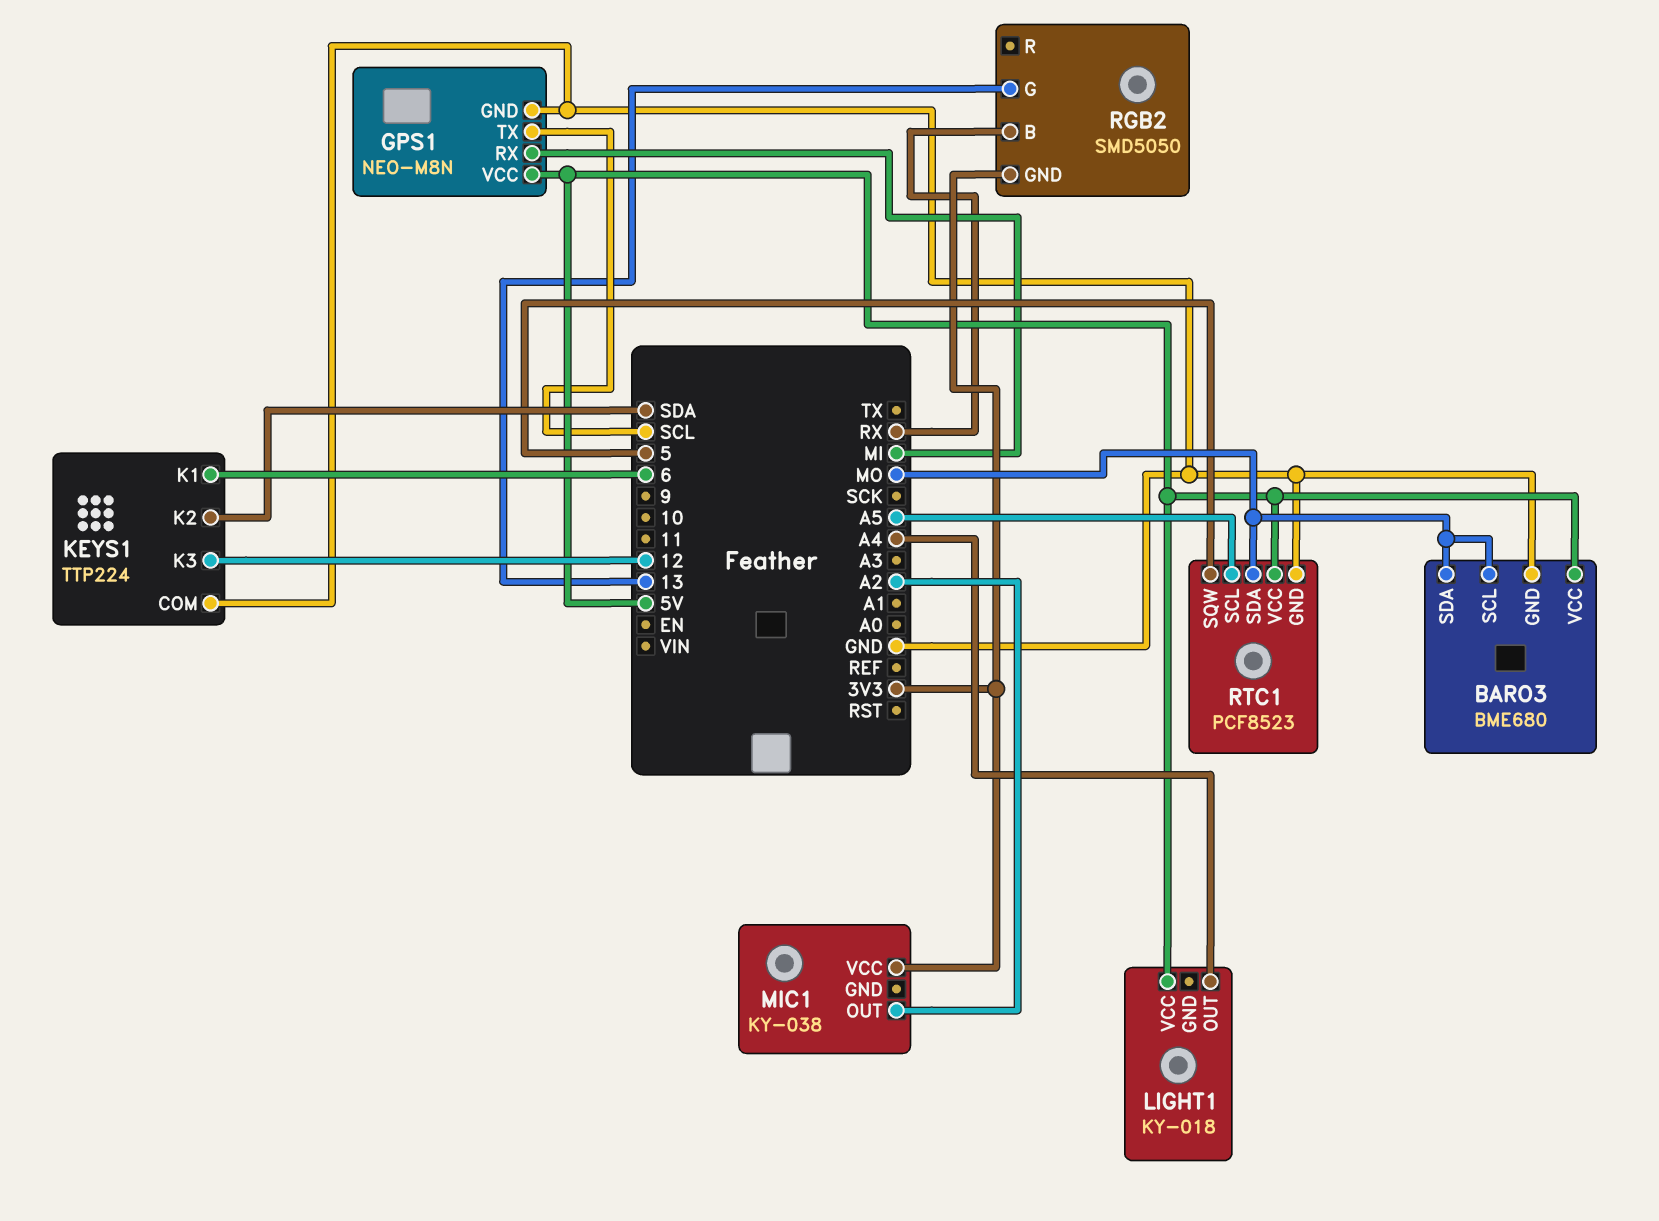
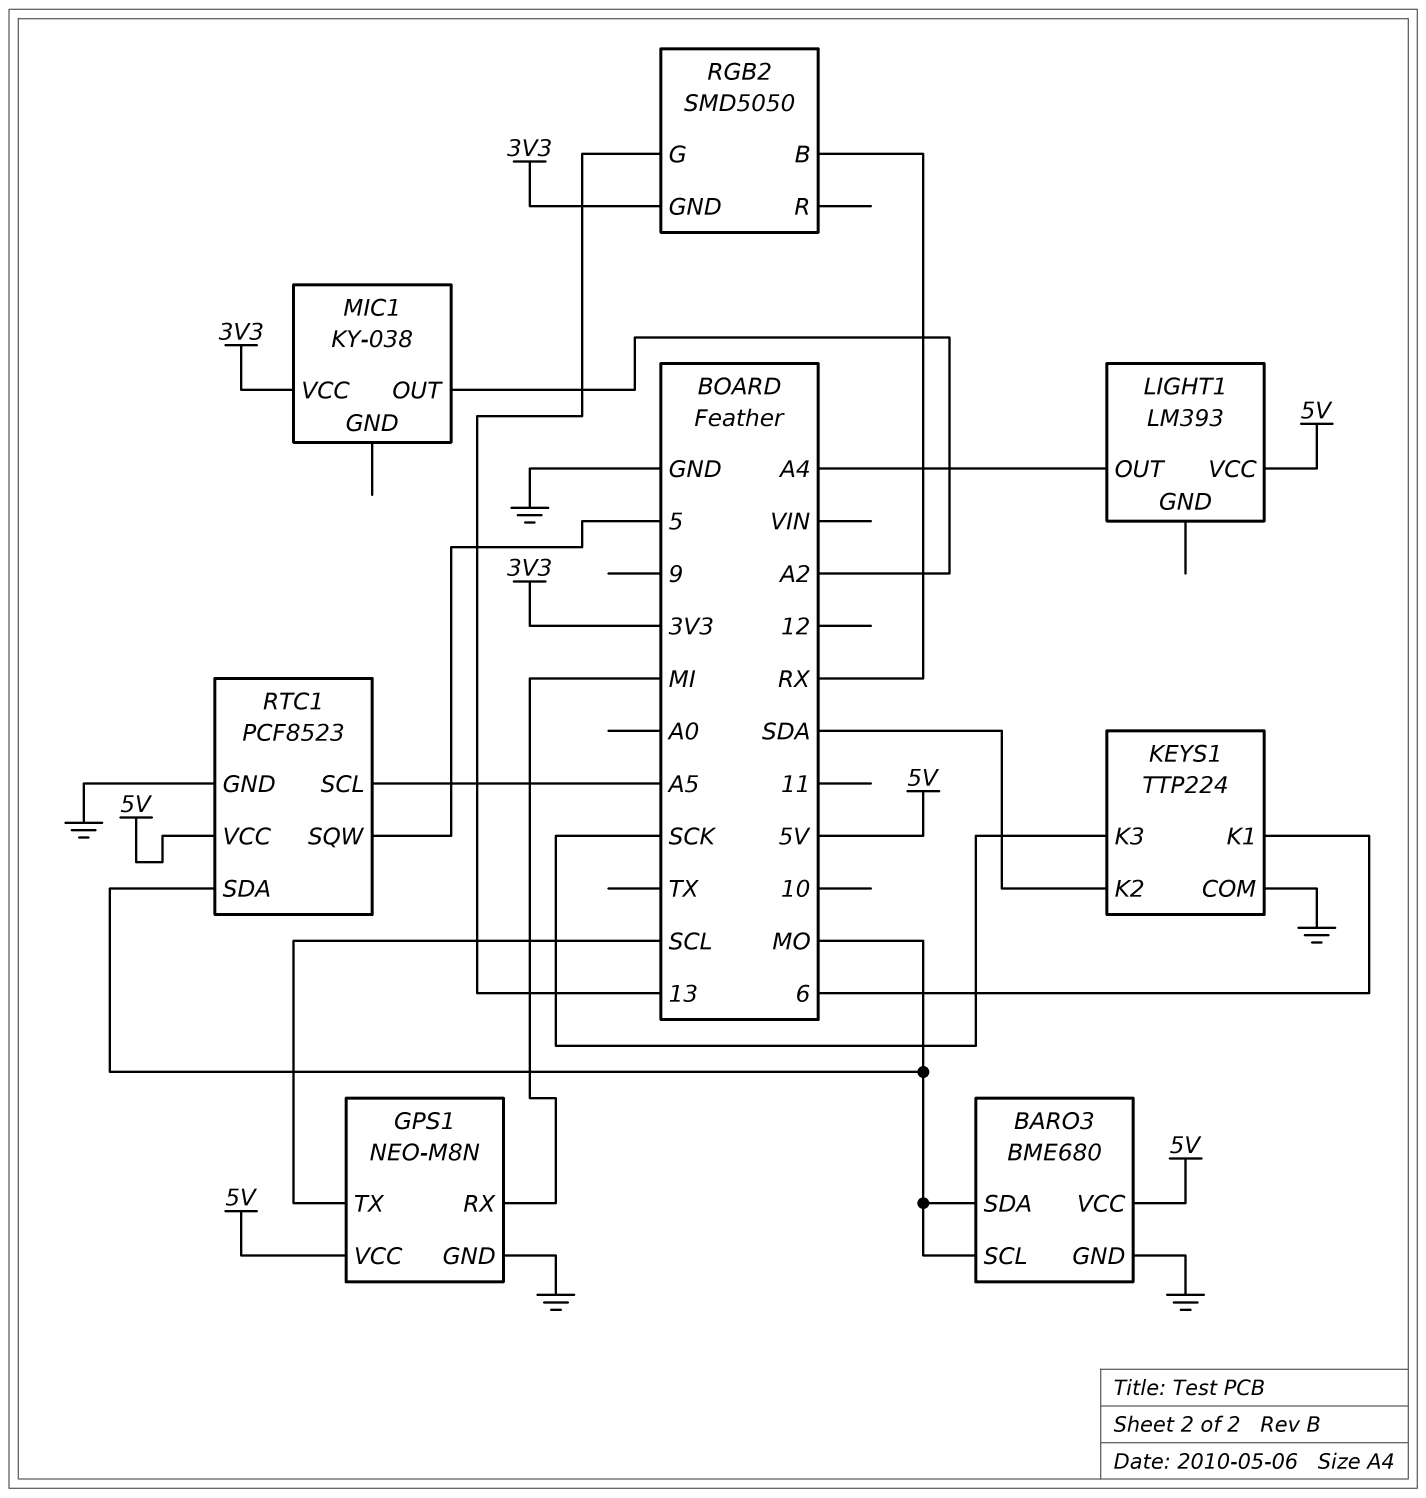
KEYS1 pin K3: 12 -> SCK
LIGHT1: KY-018 -> LM393

